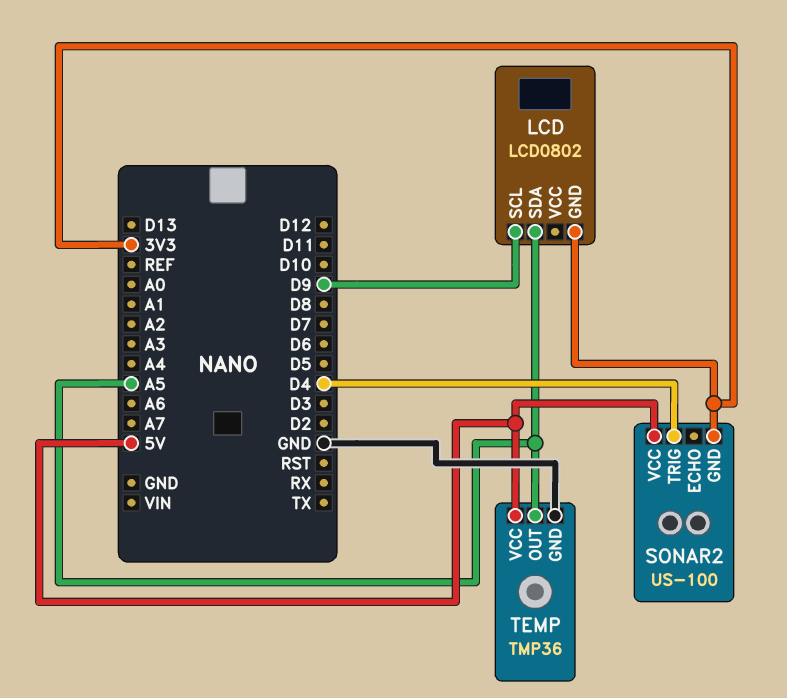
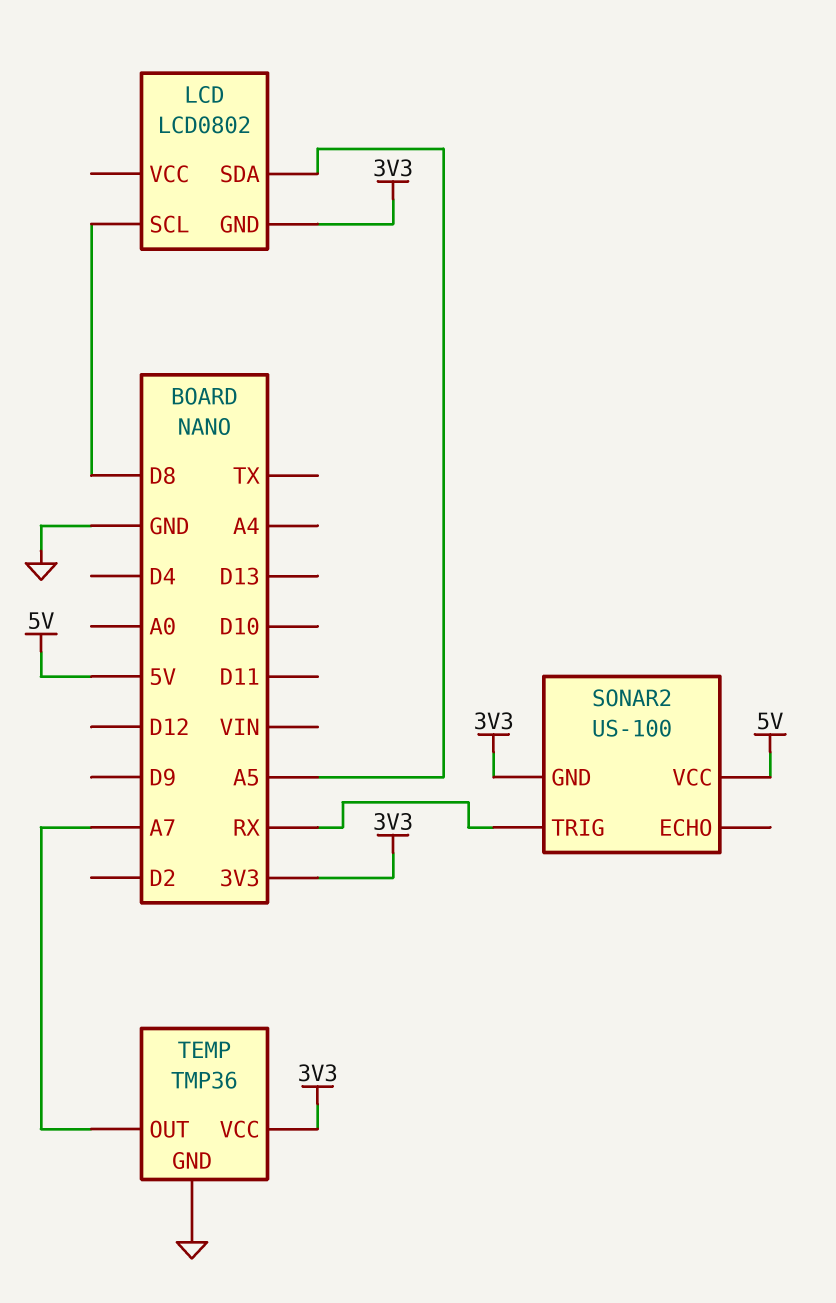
LCD pin SCL: D9 -> D8
SONAR2 pin TRIG: D4 -> RX
TEMP pin OUT: A5 -> A7
TEMP pin VCC: 5V -> 3V3

